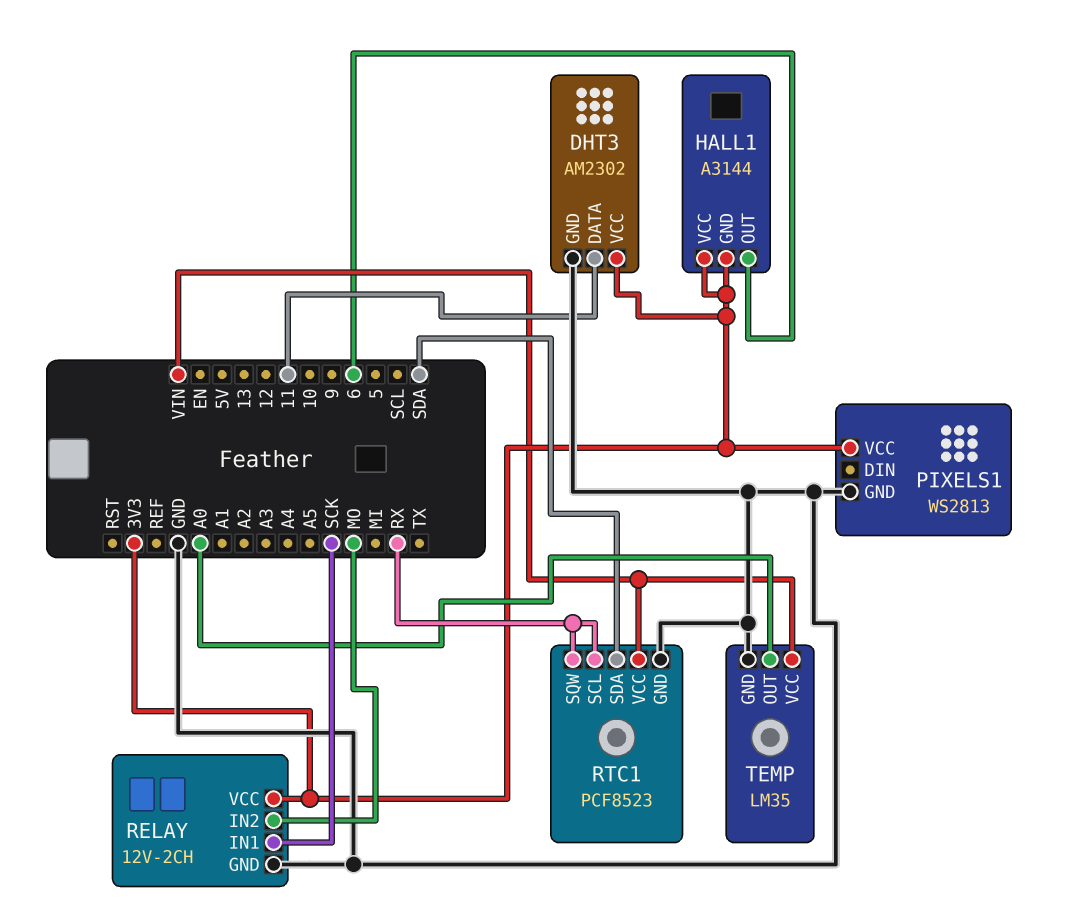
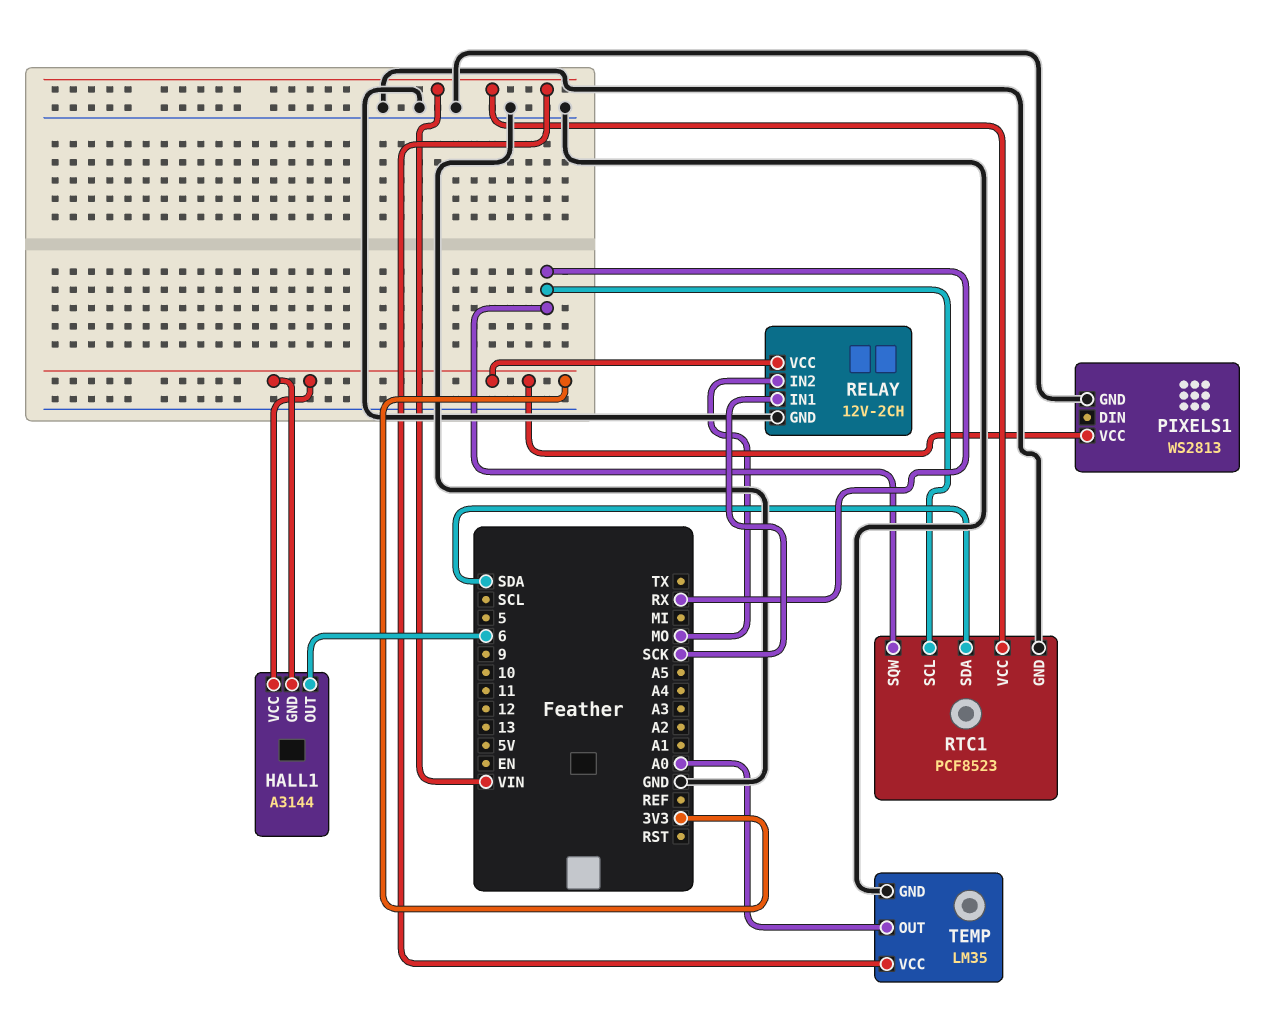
DHT3: AM2302 -> none
DHT3 pin DATA: 11 -> none
DHT3 pin GND: GND -> none
DHT3 pin VCC: 3V3 -> none

